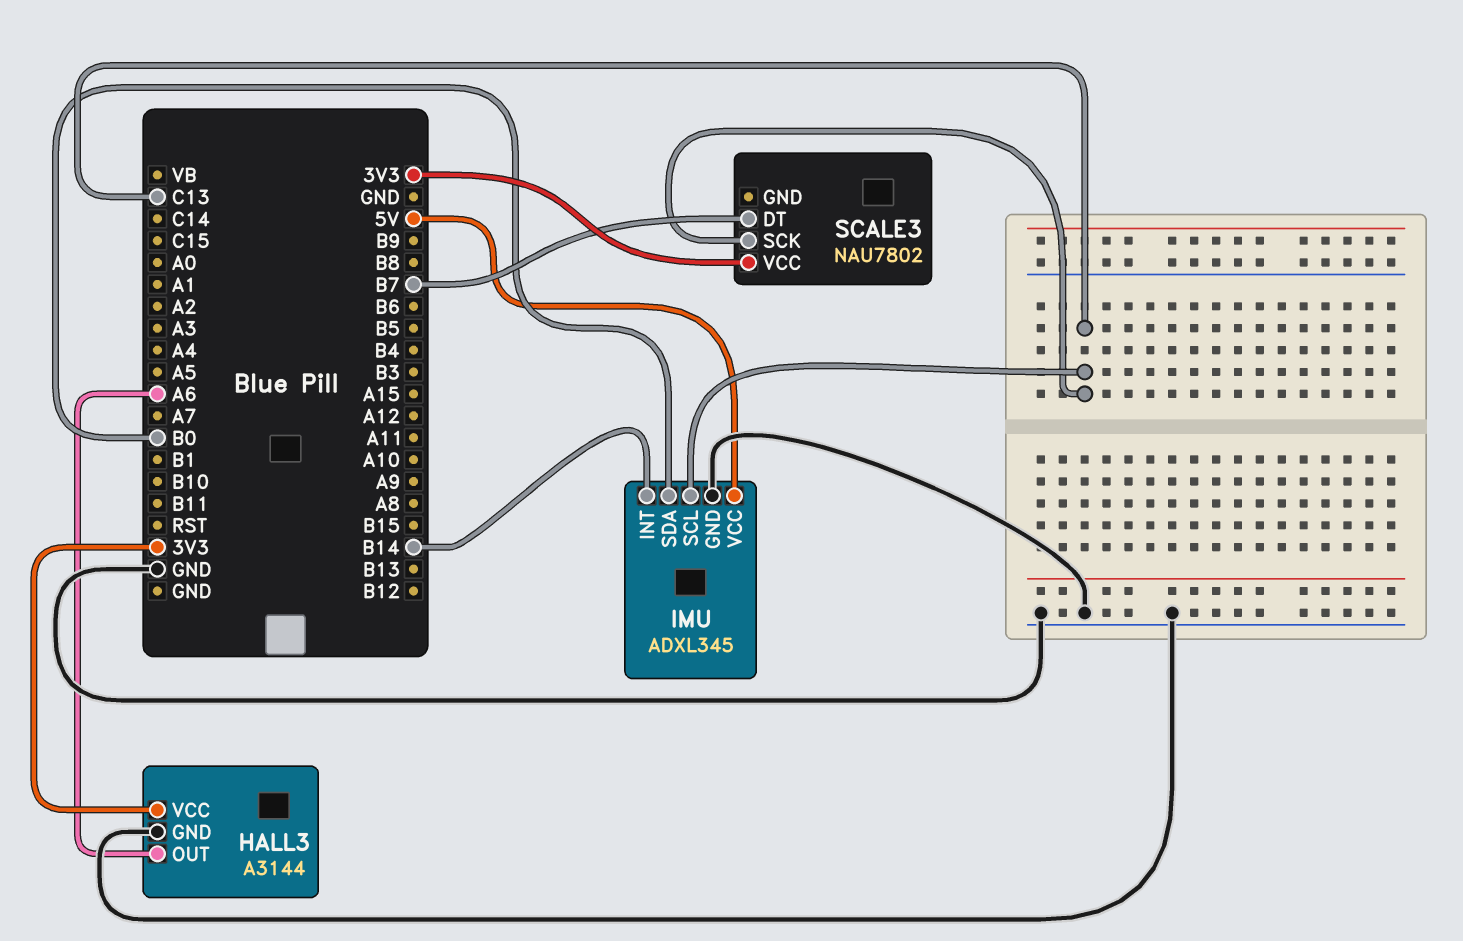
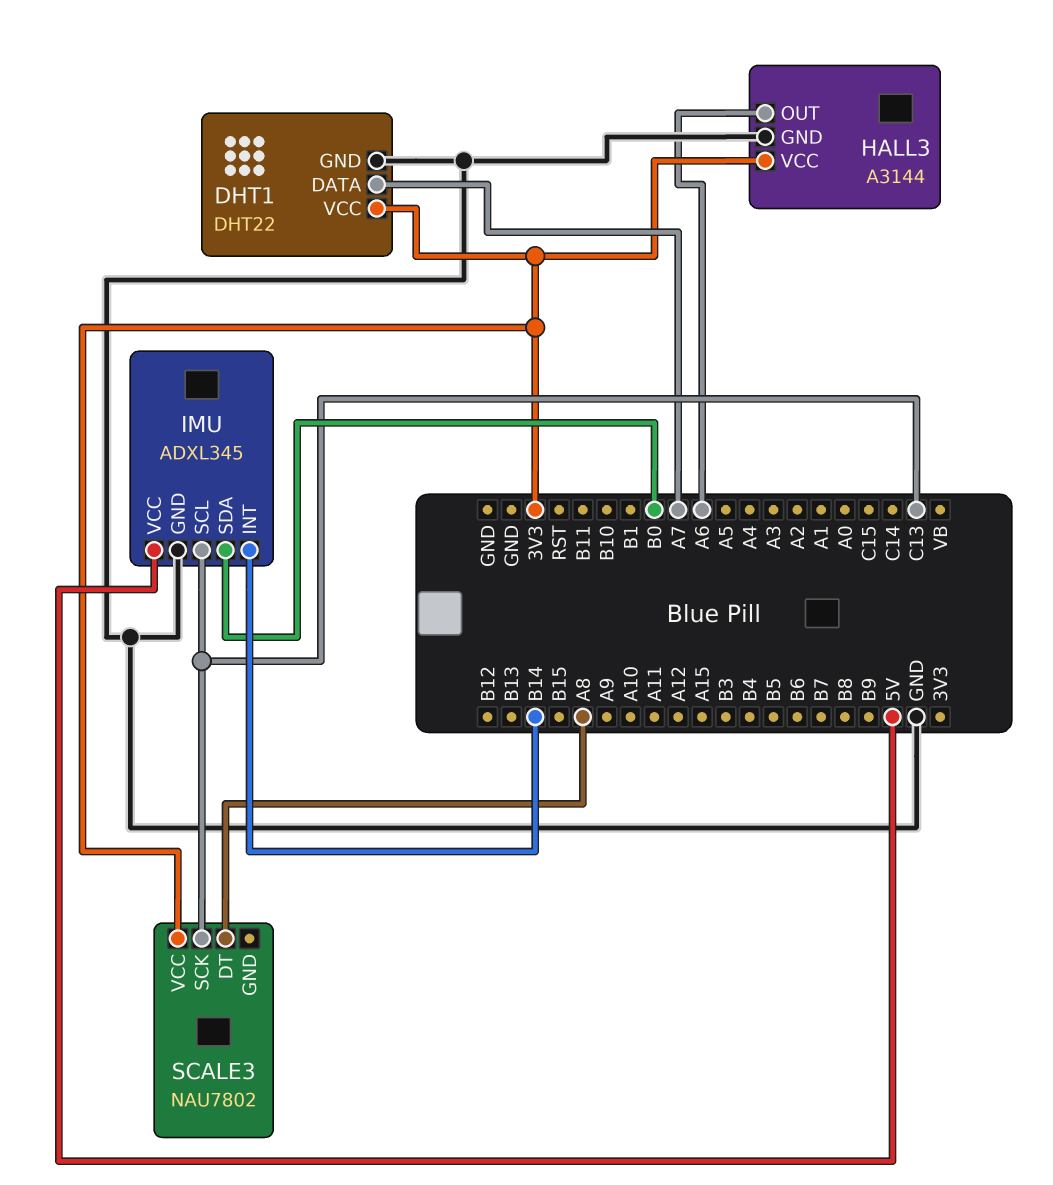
DHT1: none -> DHT22
DHT1 pin DATA: none -> A7
DHT1 pin GND: none -> GND
DHT1 pin VCC: none -> 3V3
SCALE3 pin DT: B7 -> A8

